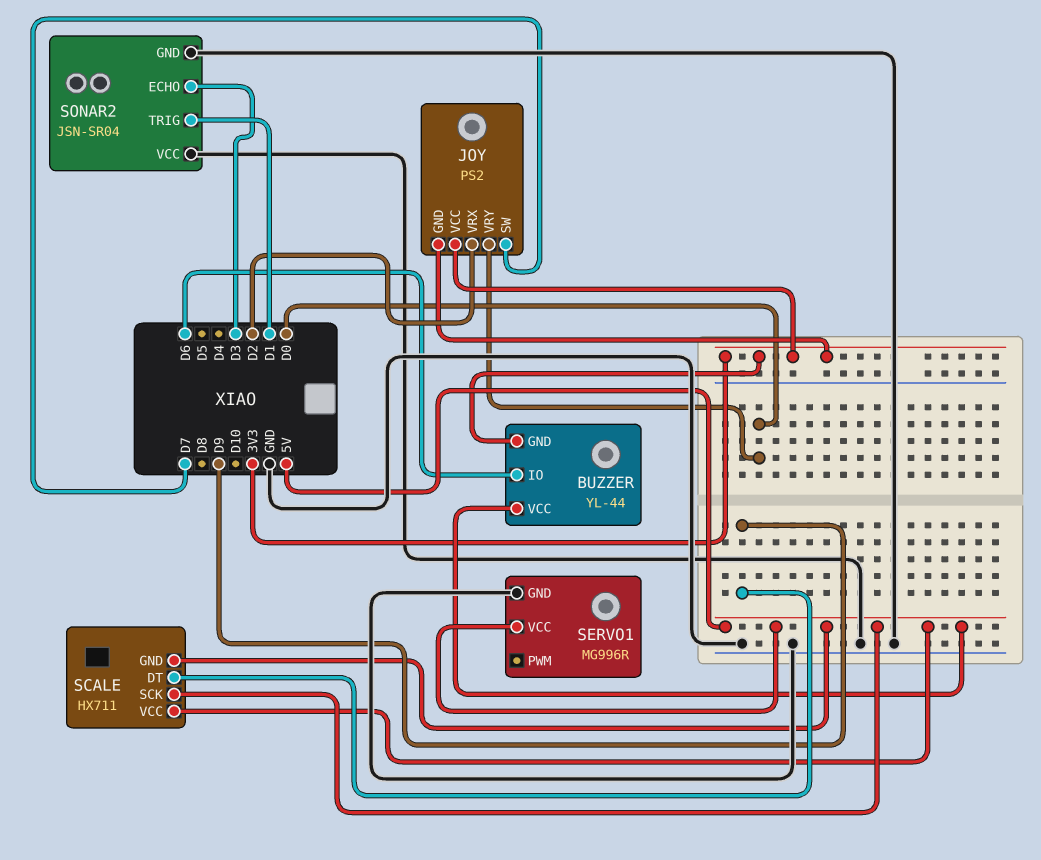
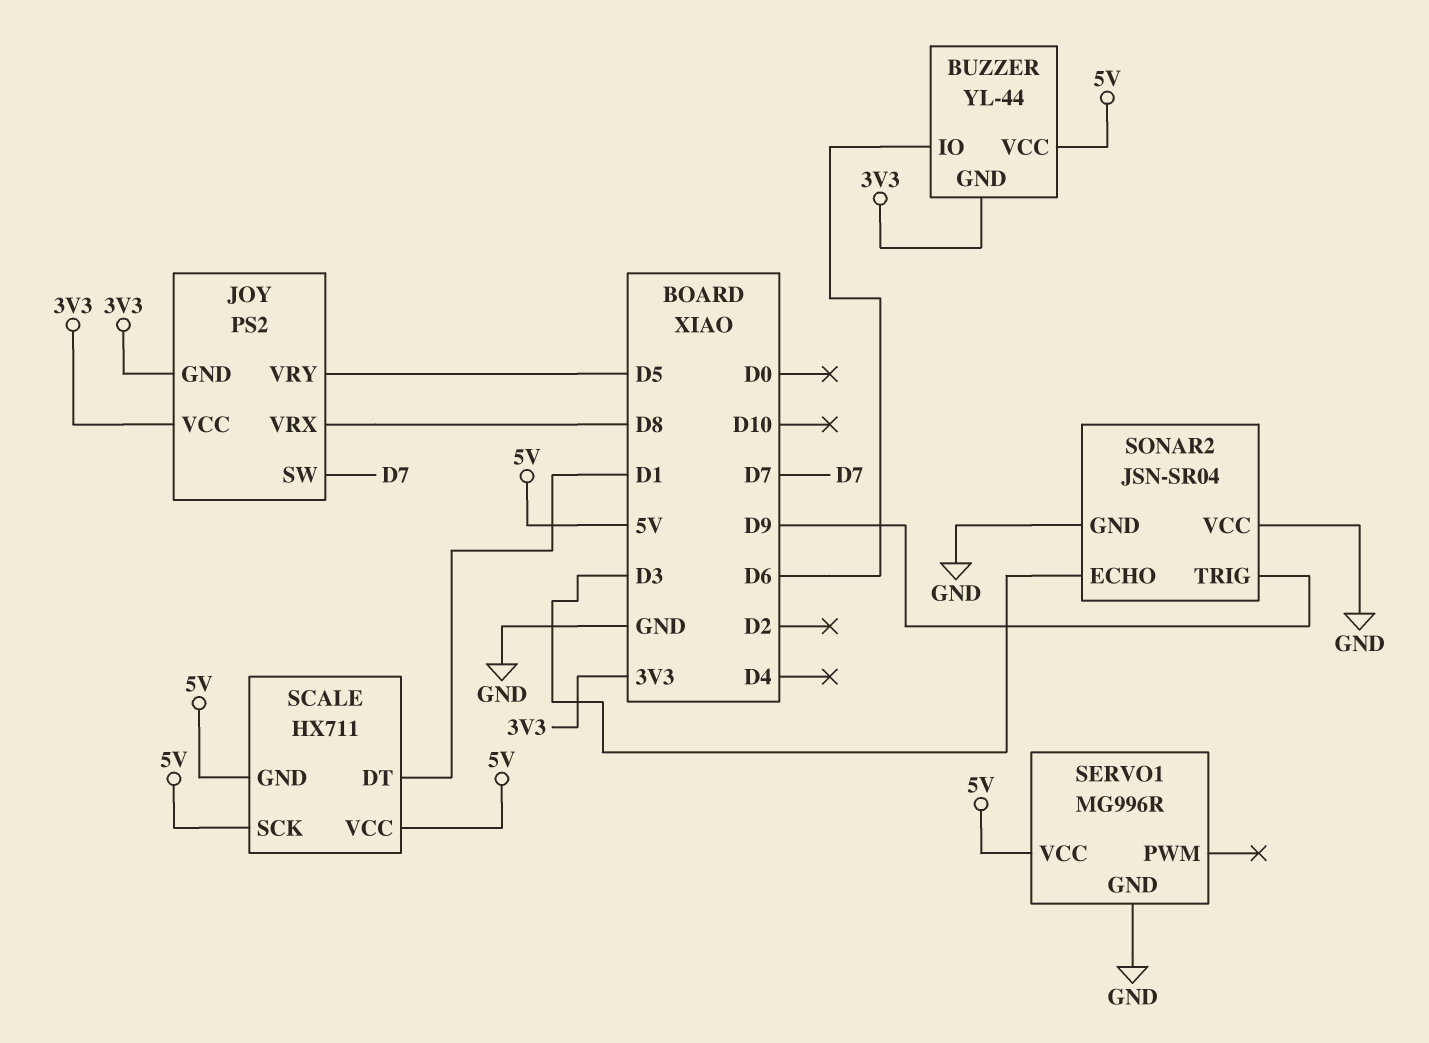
JOY pin VRX: D2 -> D8
JOY pin VRY: D0 -> D5
SCALE pin DT: D9 -> D1
SONAR2 pin TRIG: D1 -> D9

